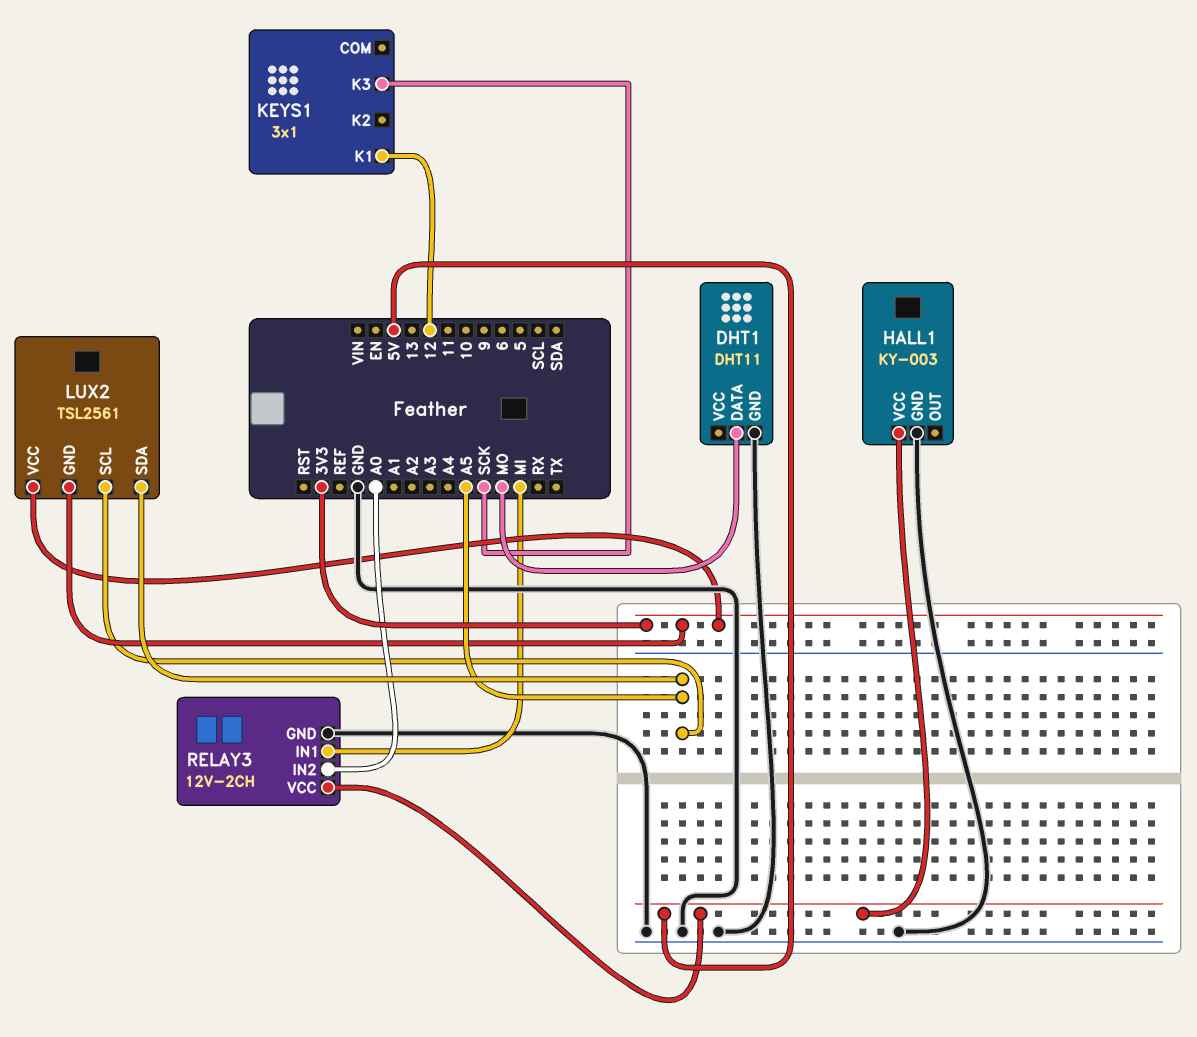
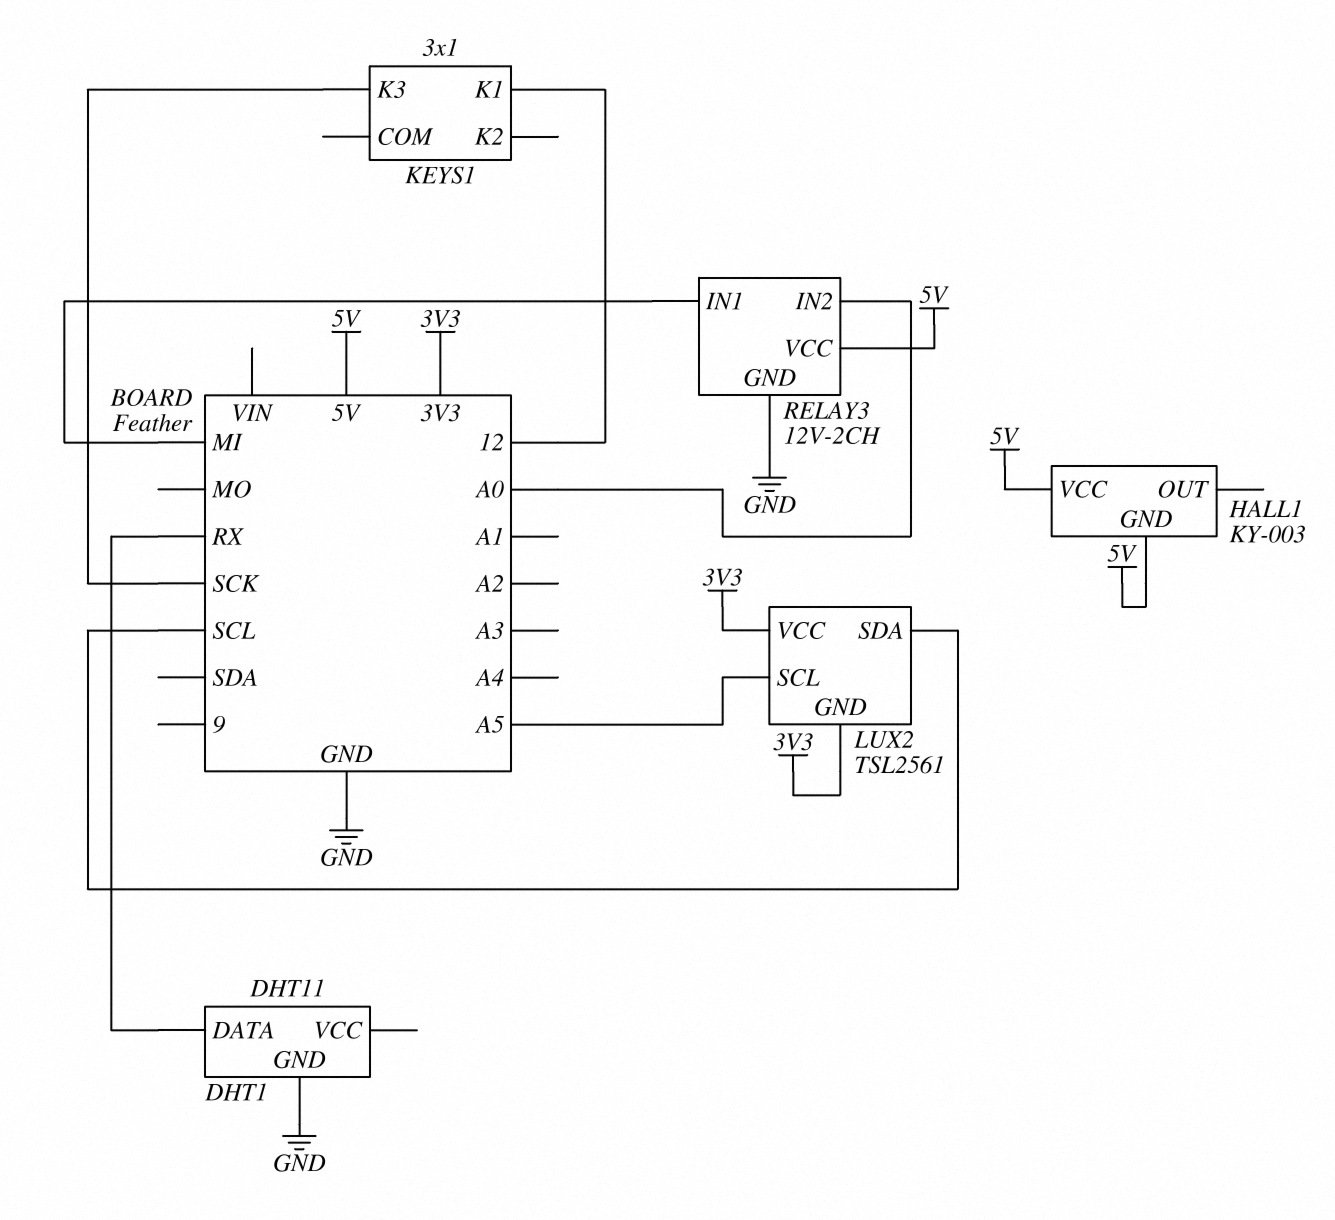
DHT1 pin DATA: MO -> RX
HALL1 pin GND: GND -> 5V
LUX2 pin SDA: A5 -> SCL

